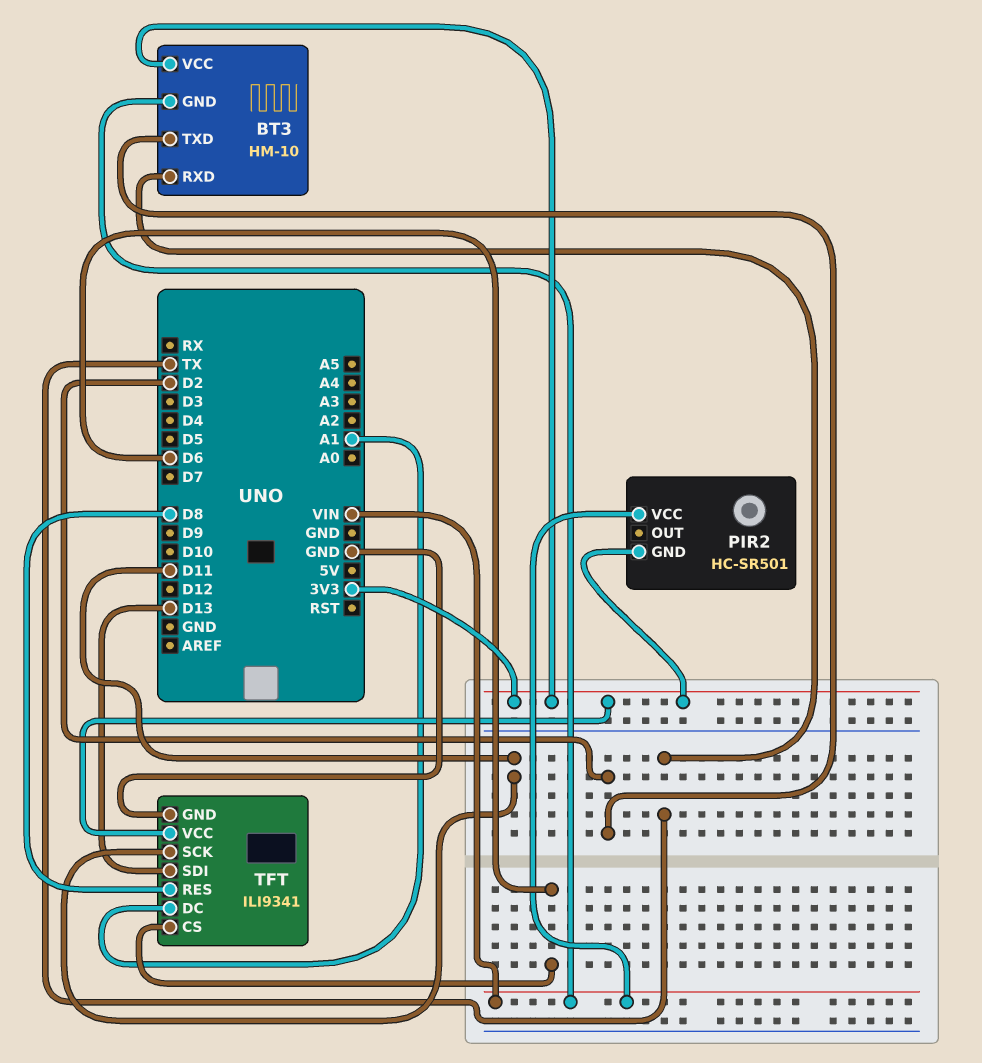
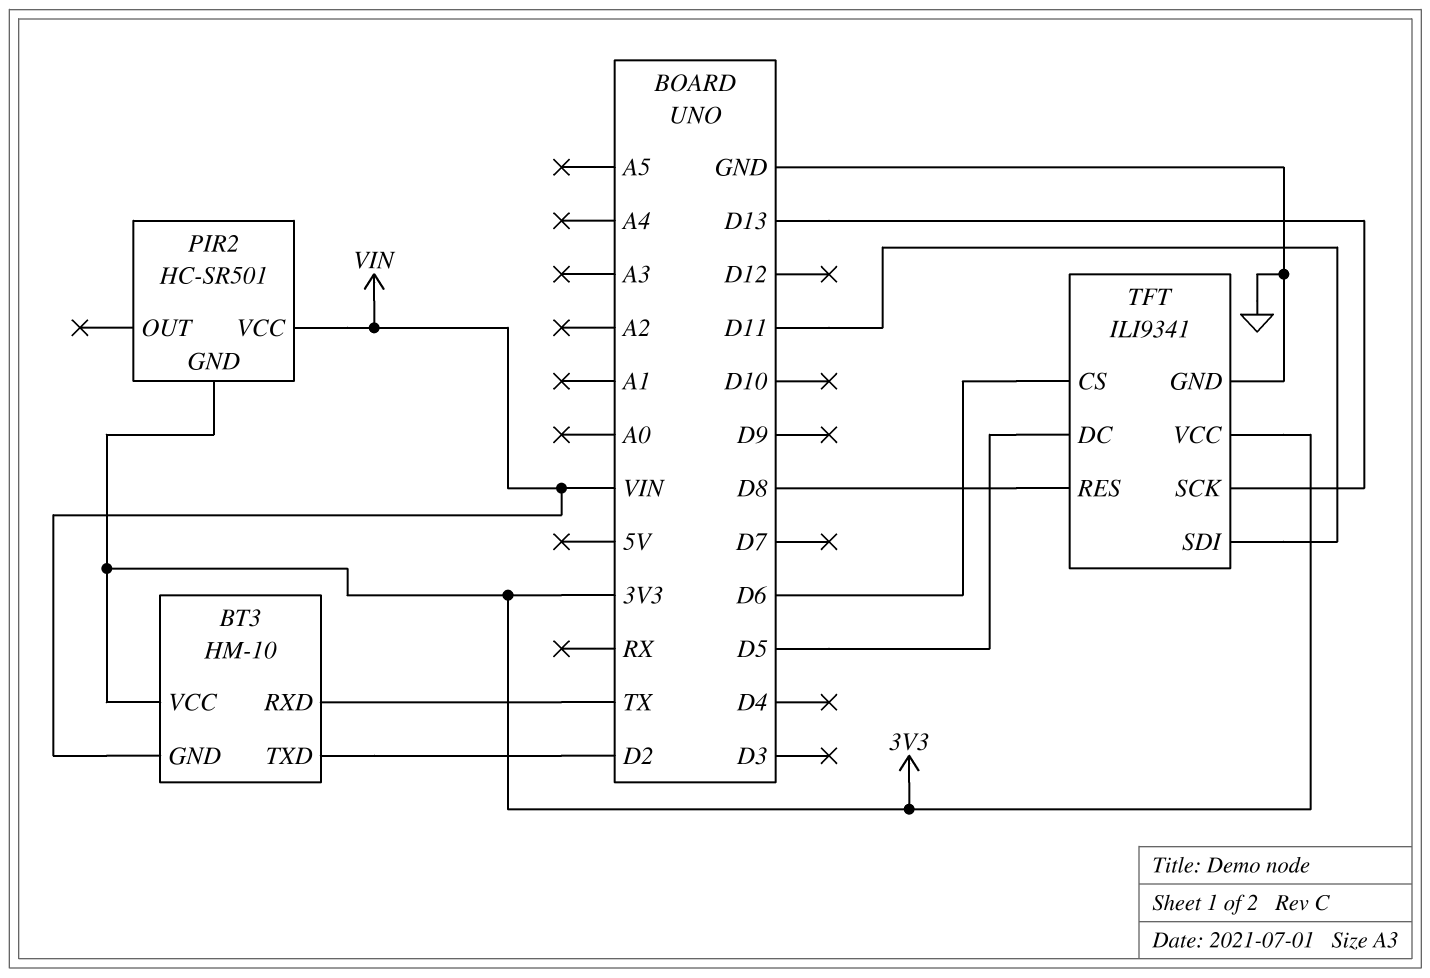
TFT pin DC: A1 -> D5
TFT pin SCK: D11 -> D13
TFT pin SDI: D13 -> D11

